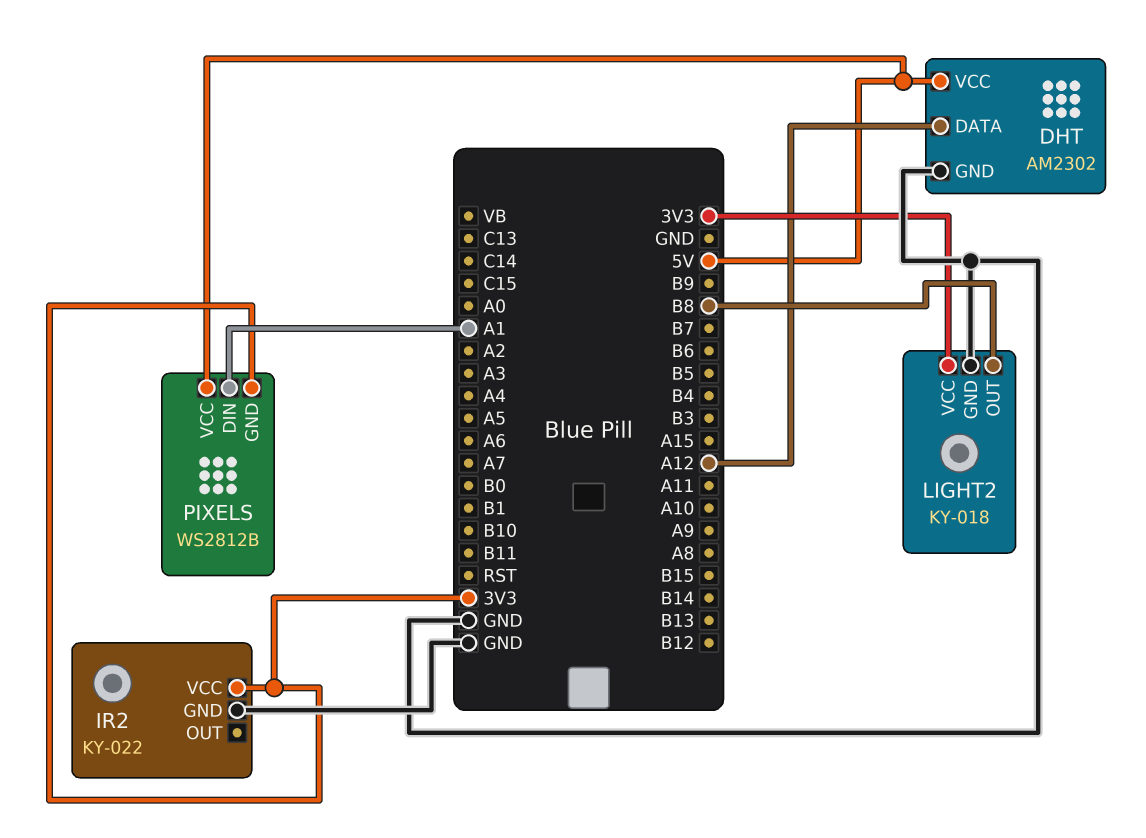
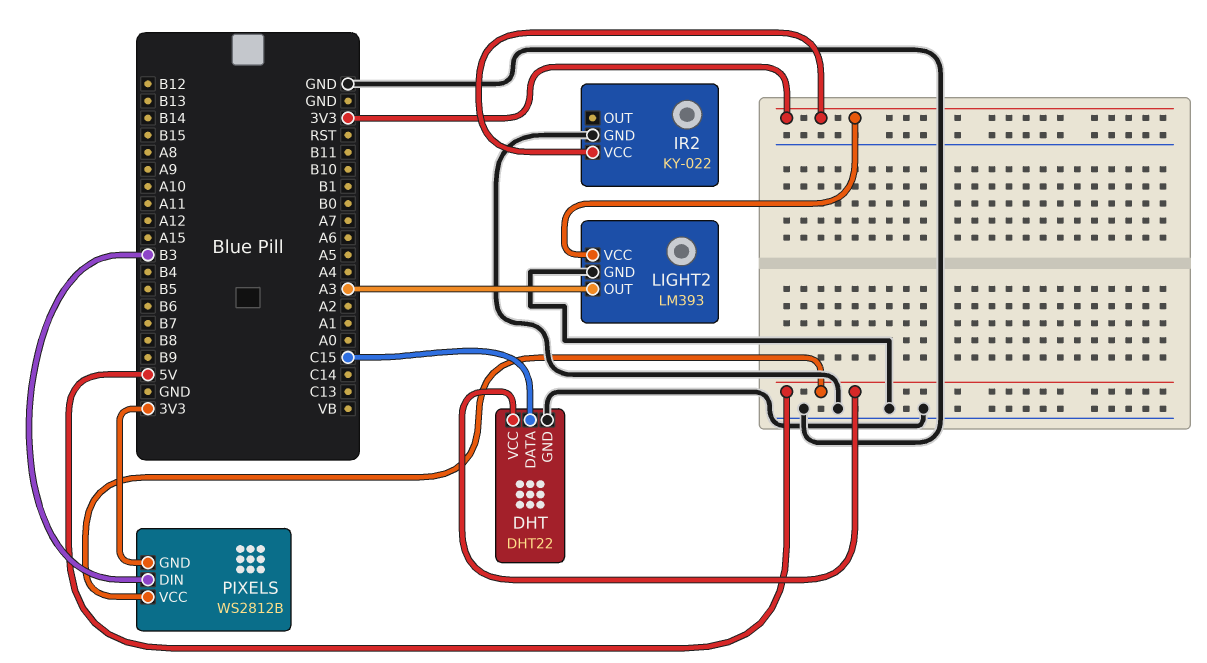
DHT: AM2302 -> DHT22
DHT pin DATA: A12 -> C15
LIGHT2: KY-018 -> LM393
LIGHT2 pin OUT: B8 -> A3
PIXELS pin DIN: A1 -> B3

